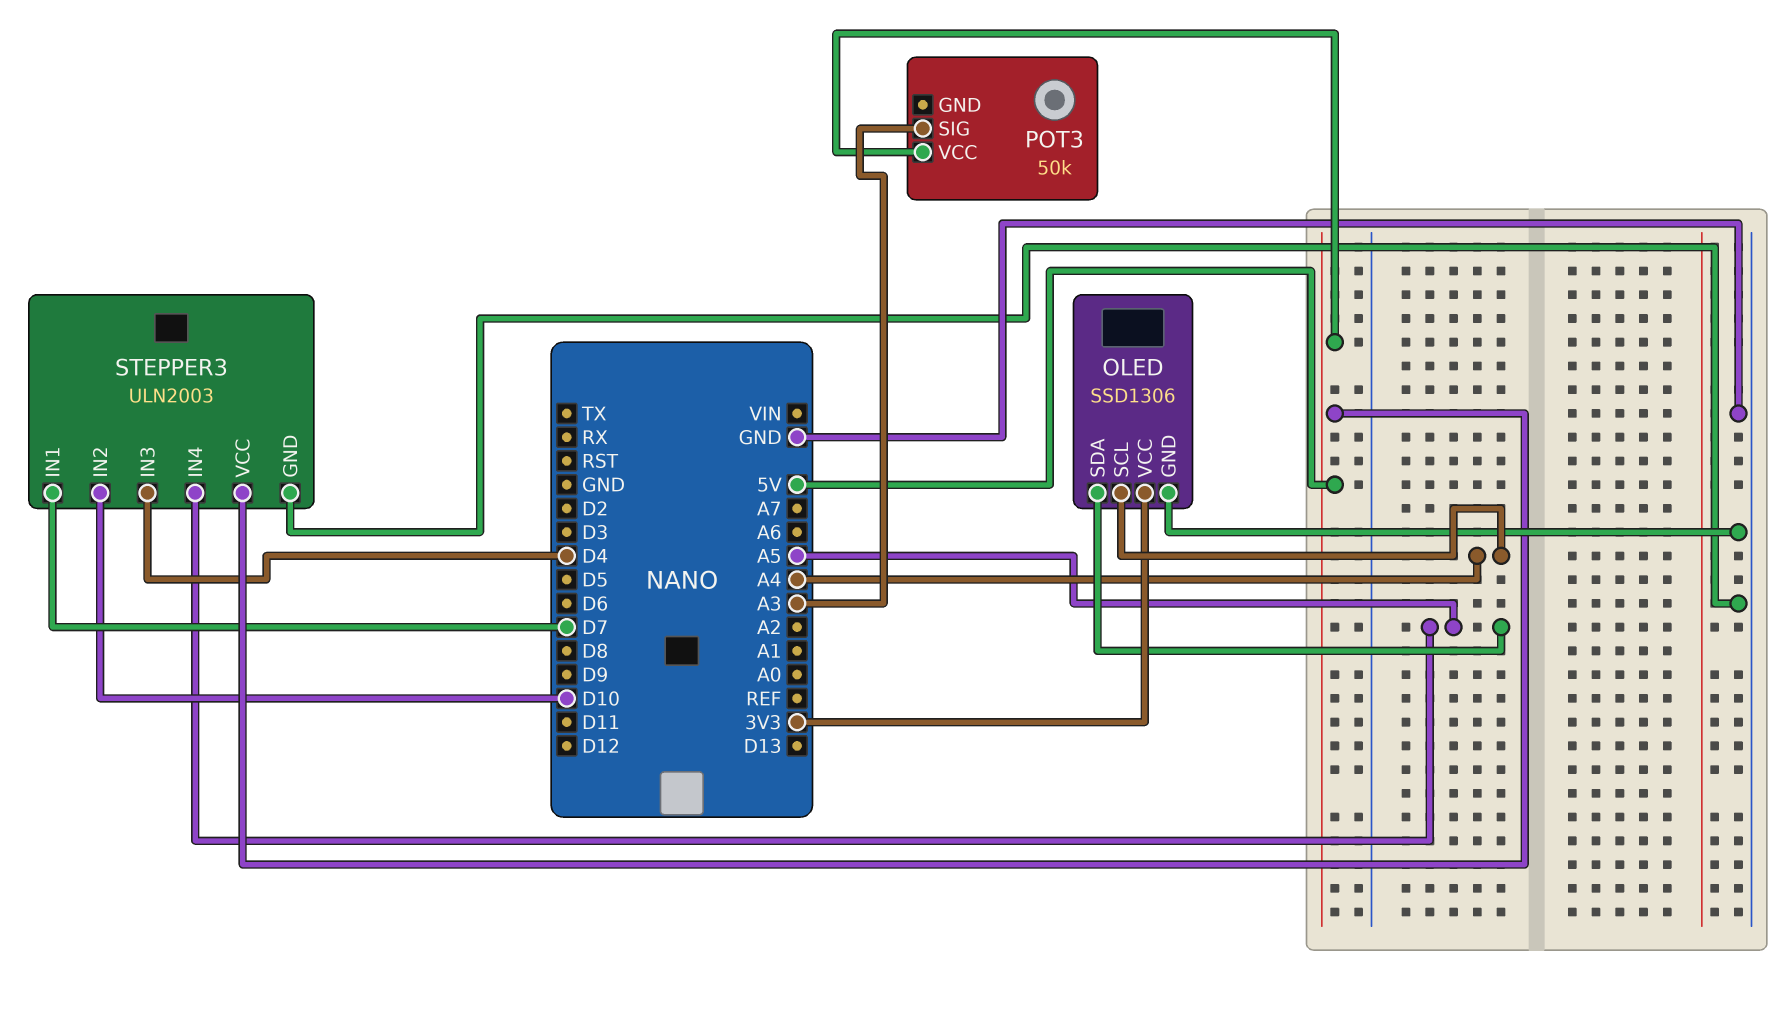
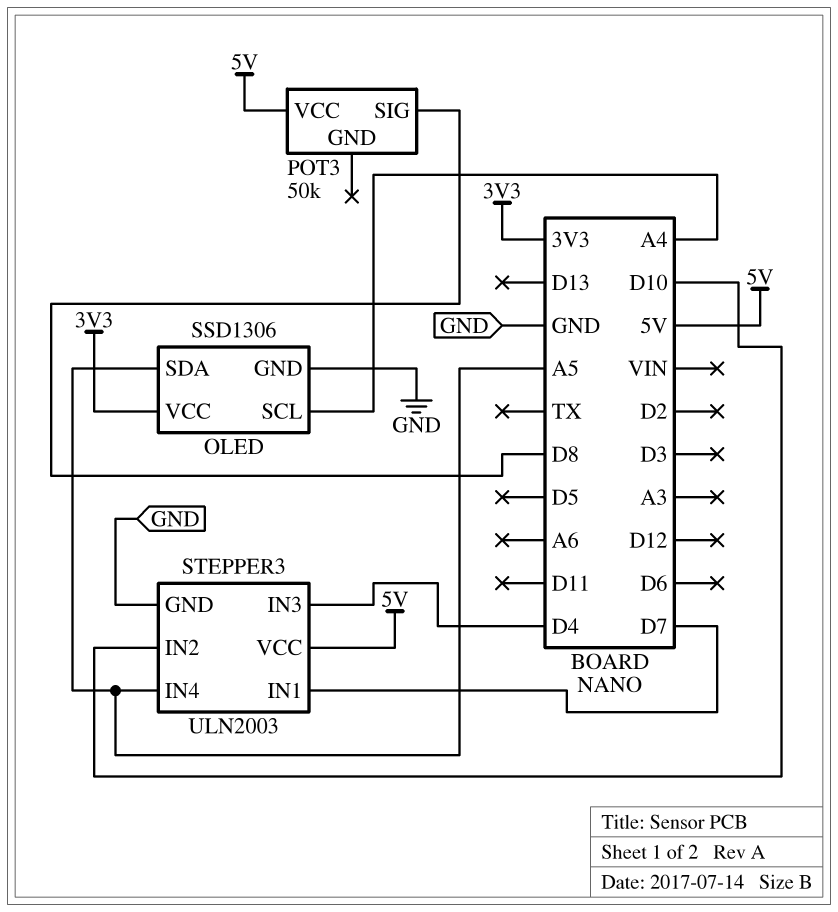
POT3 pin SIG: A3 -> D8

